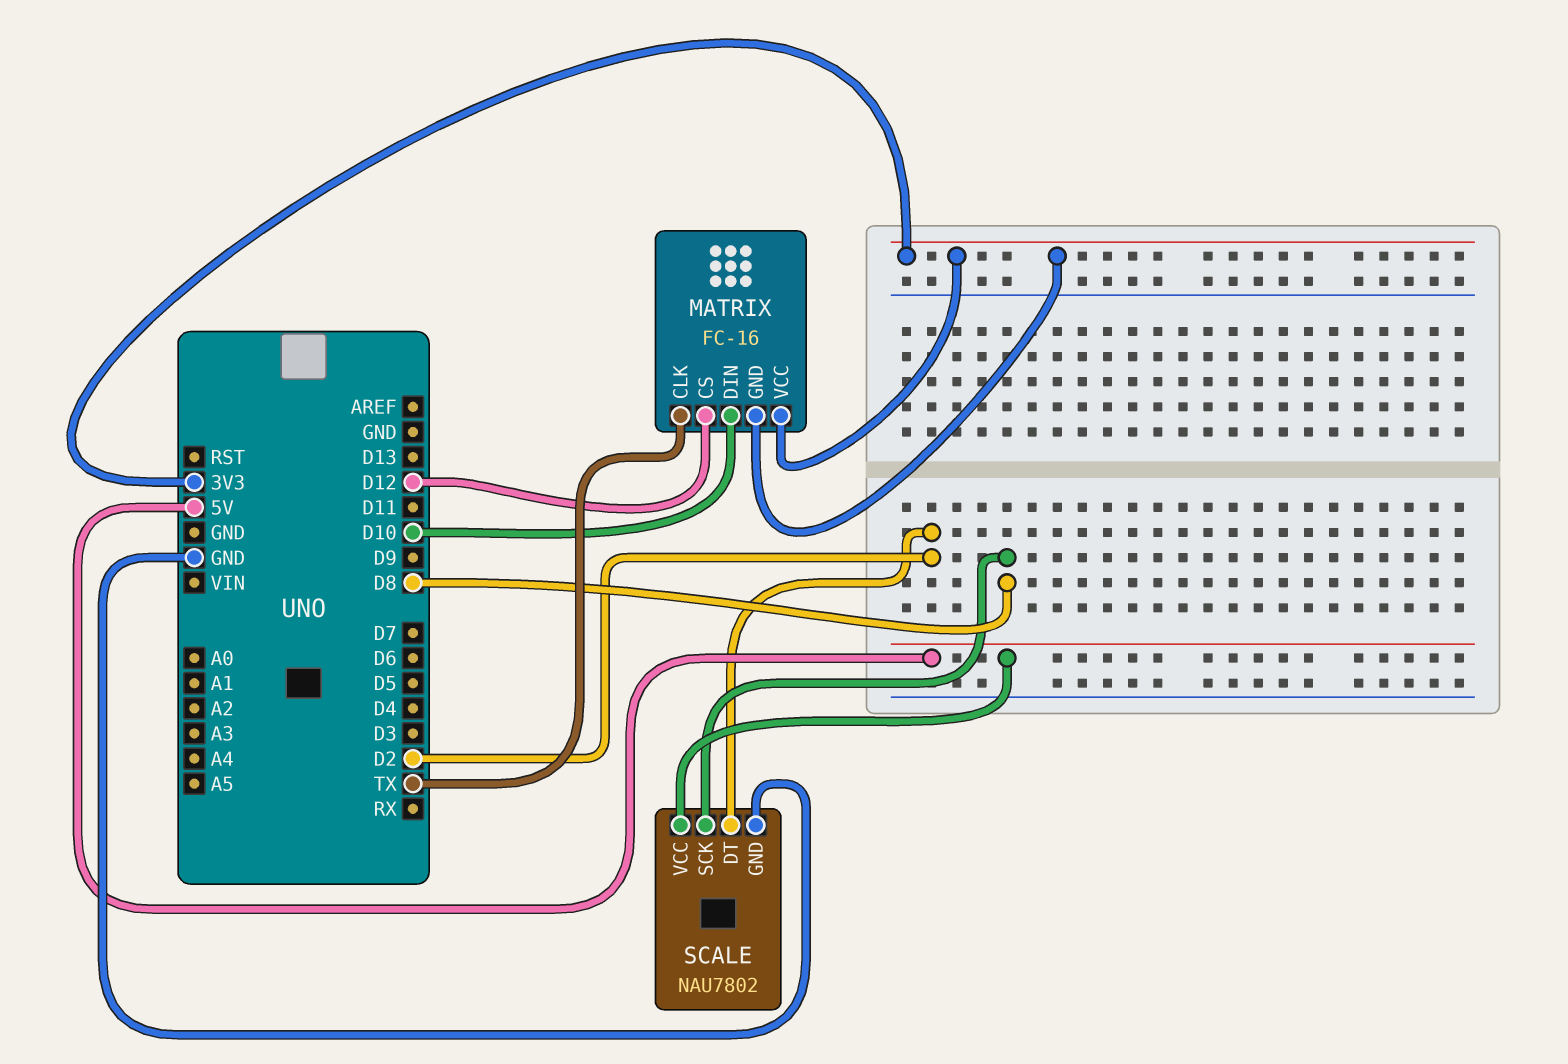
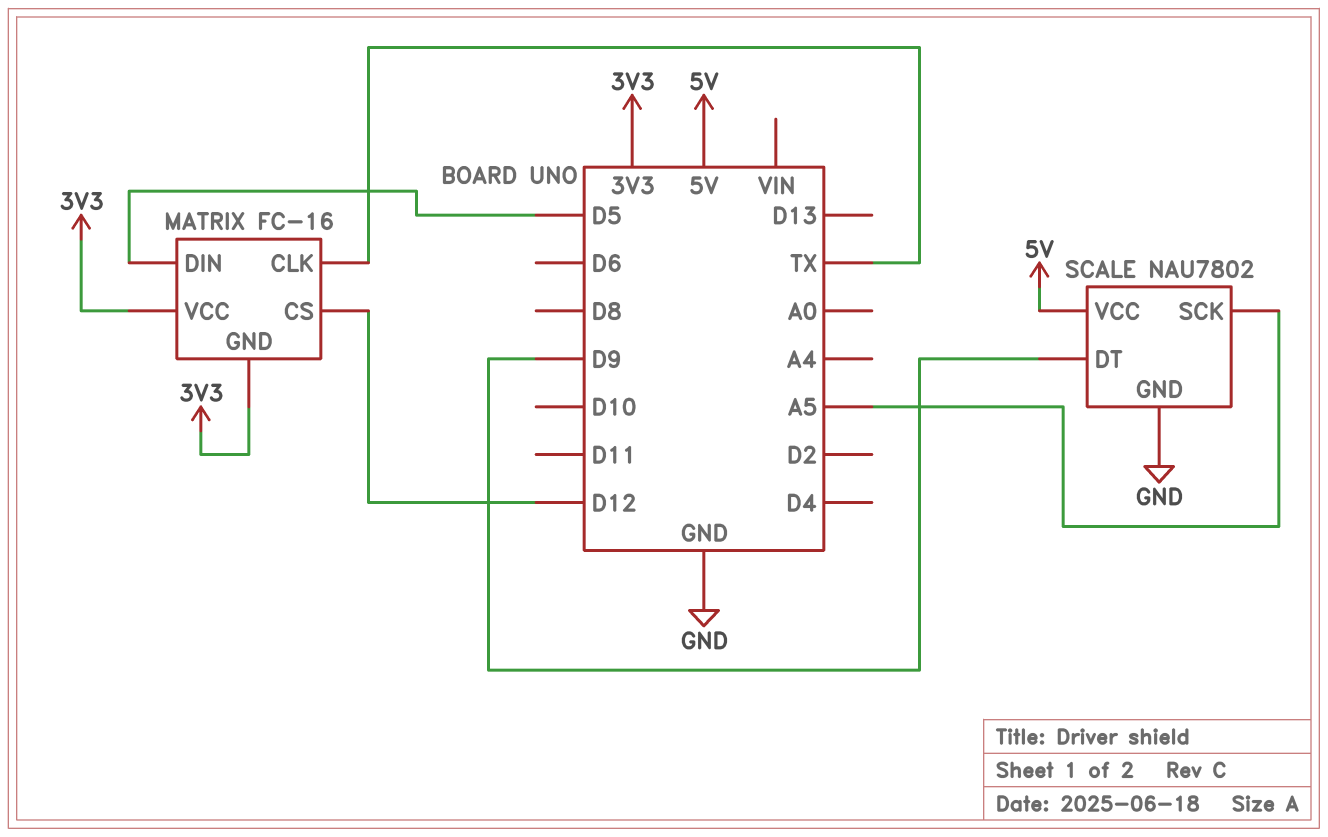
MATRIX pin DIN: D10 -> D5
SCALE pin DT: D2 -> D9
SCALE pin SCK: D8 -> A5

